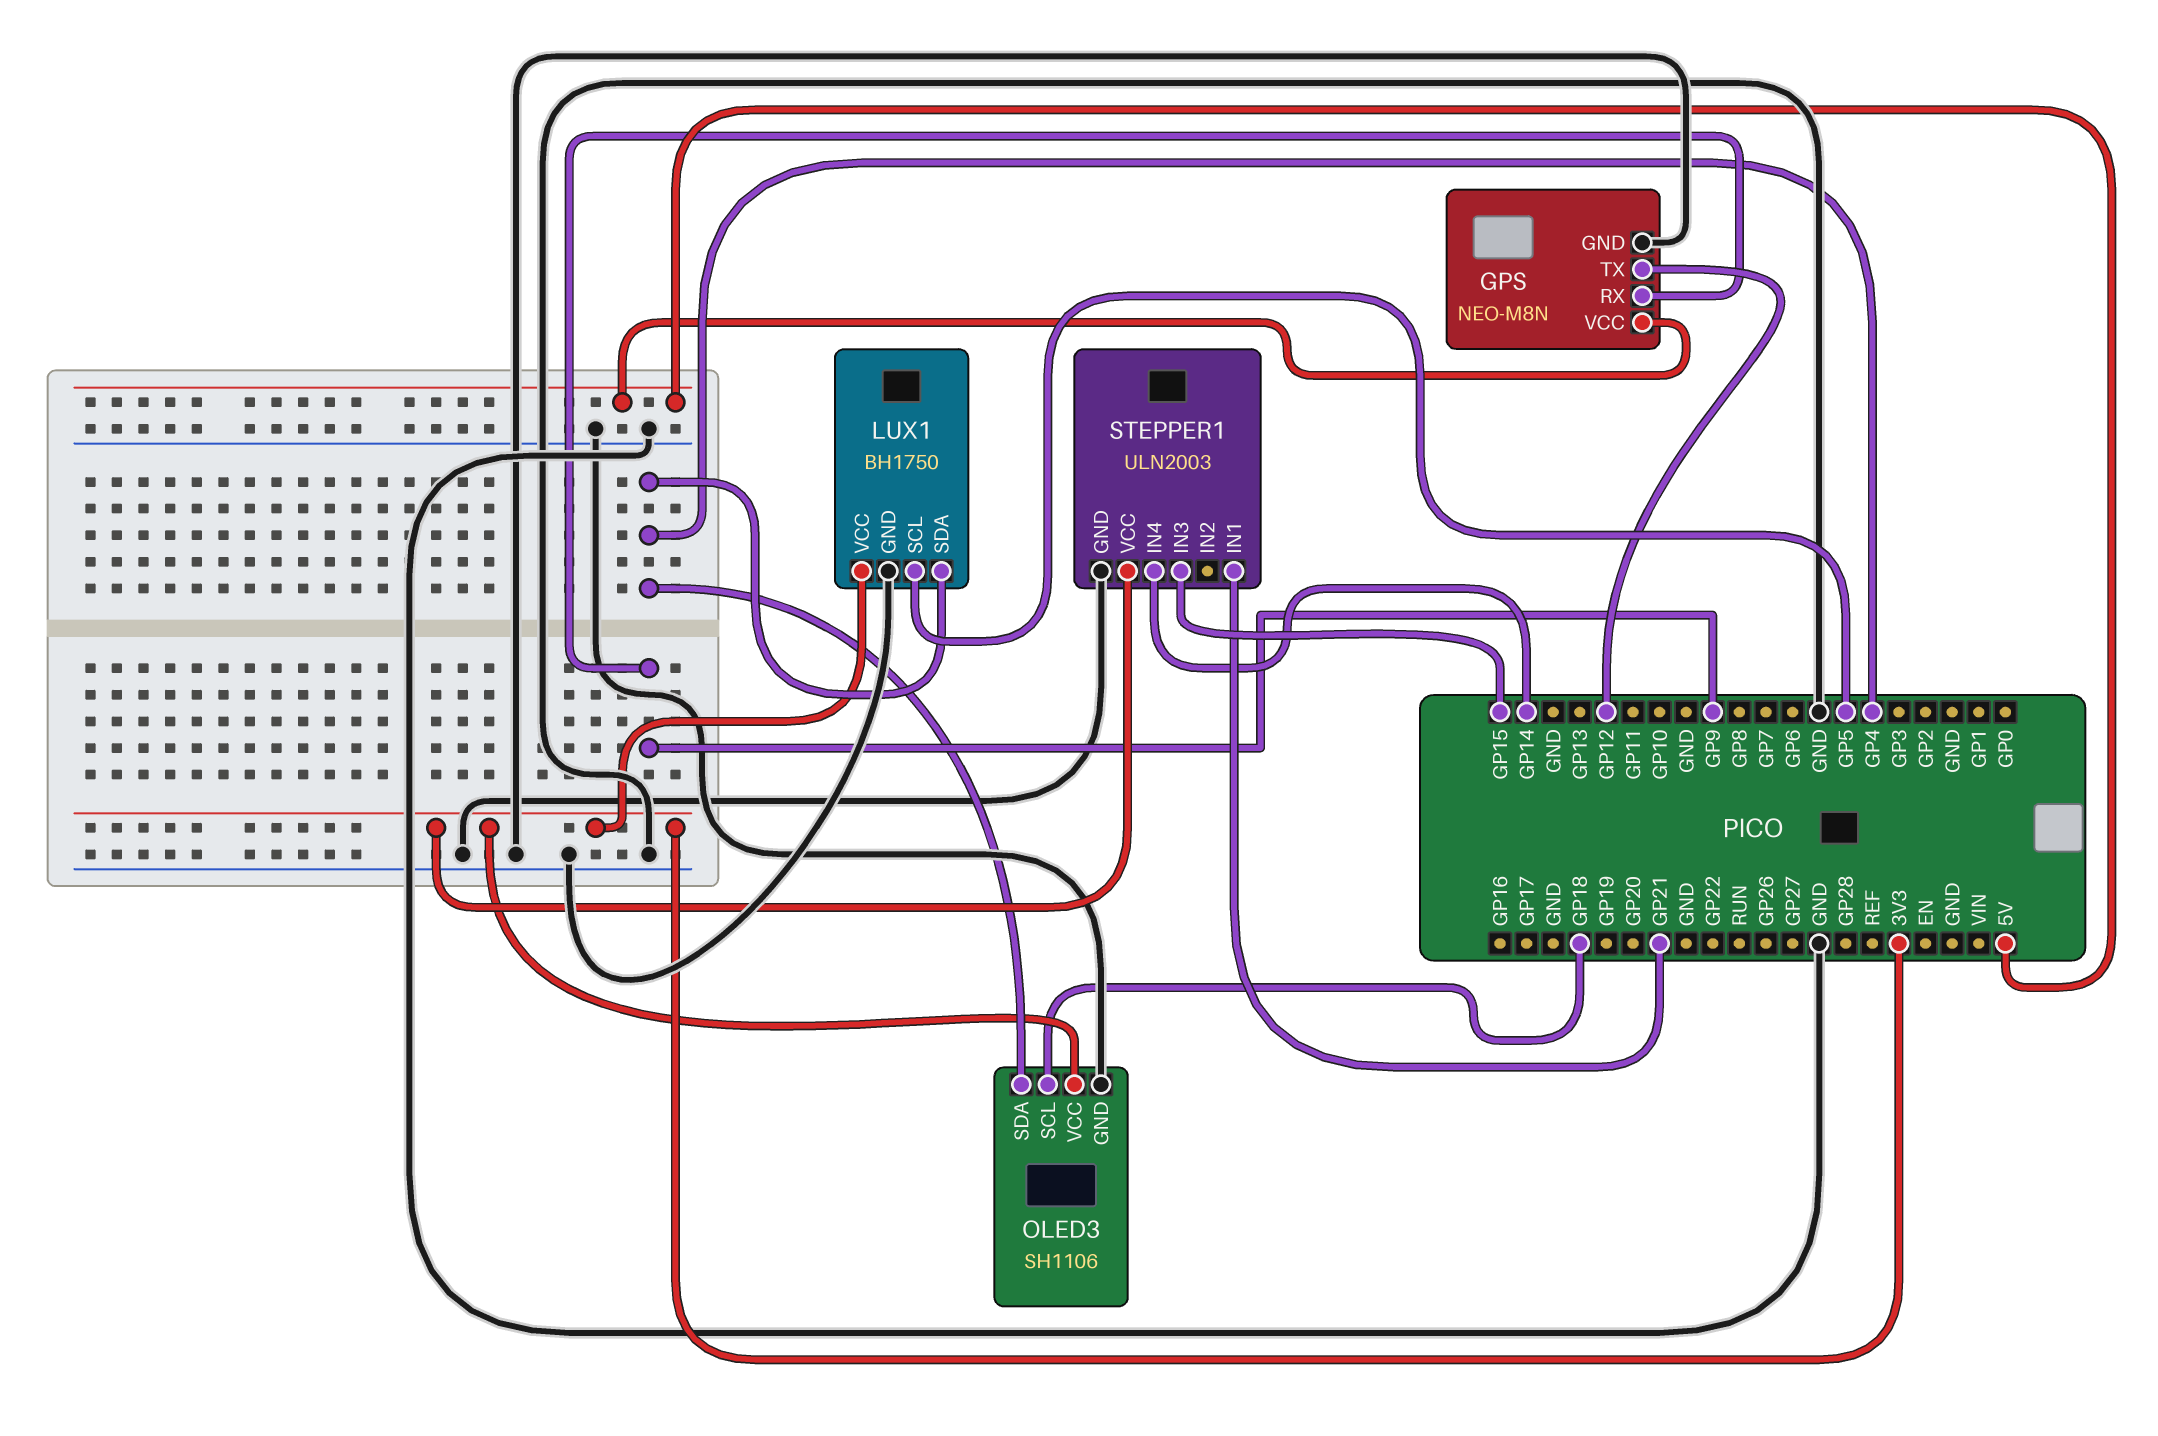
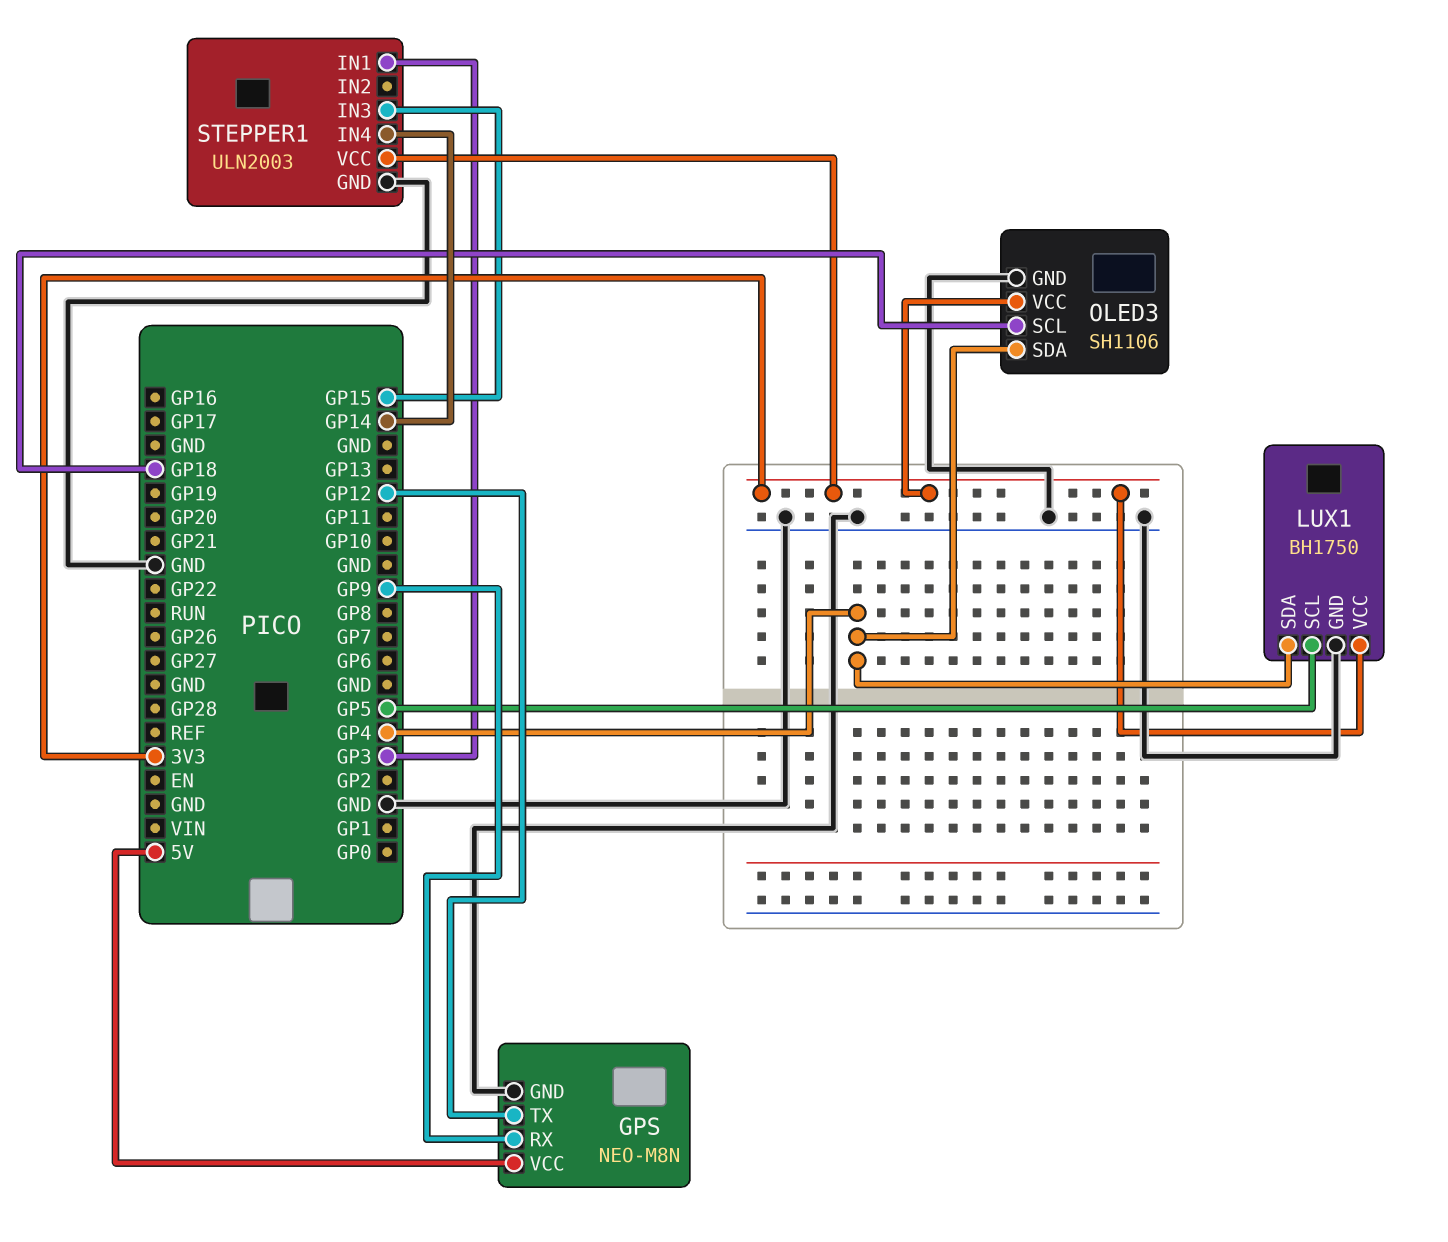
STEPPER1 pin IN1: GP21 -> GP3

